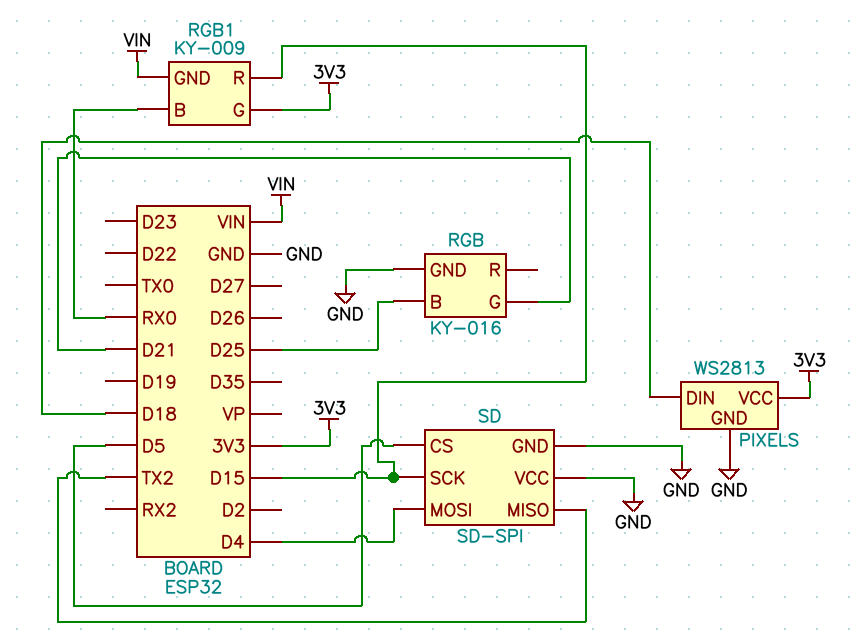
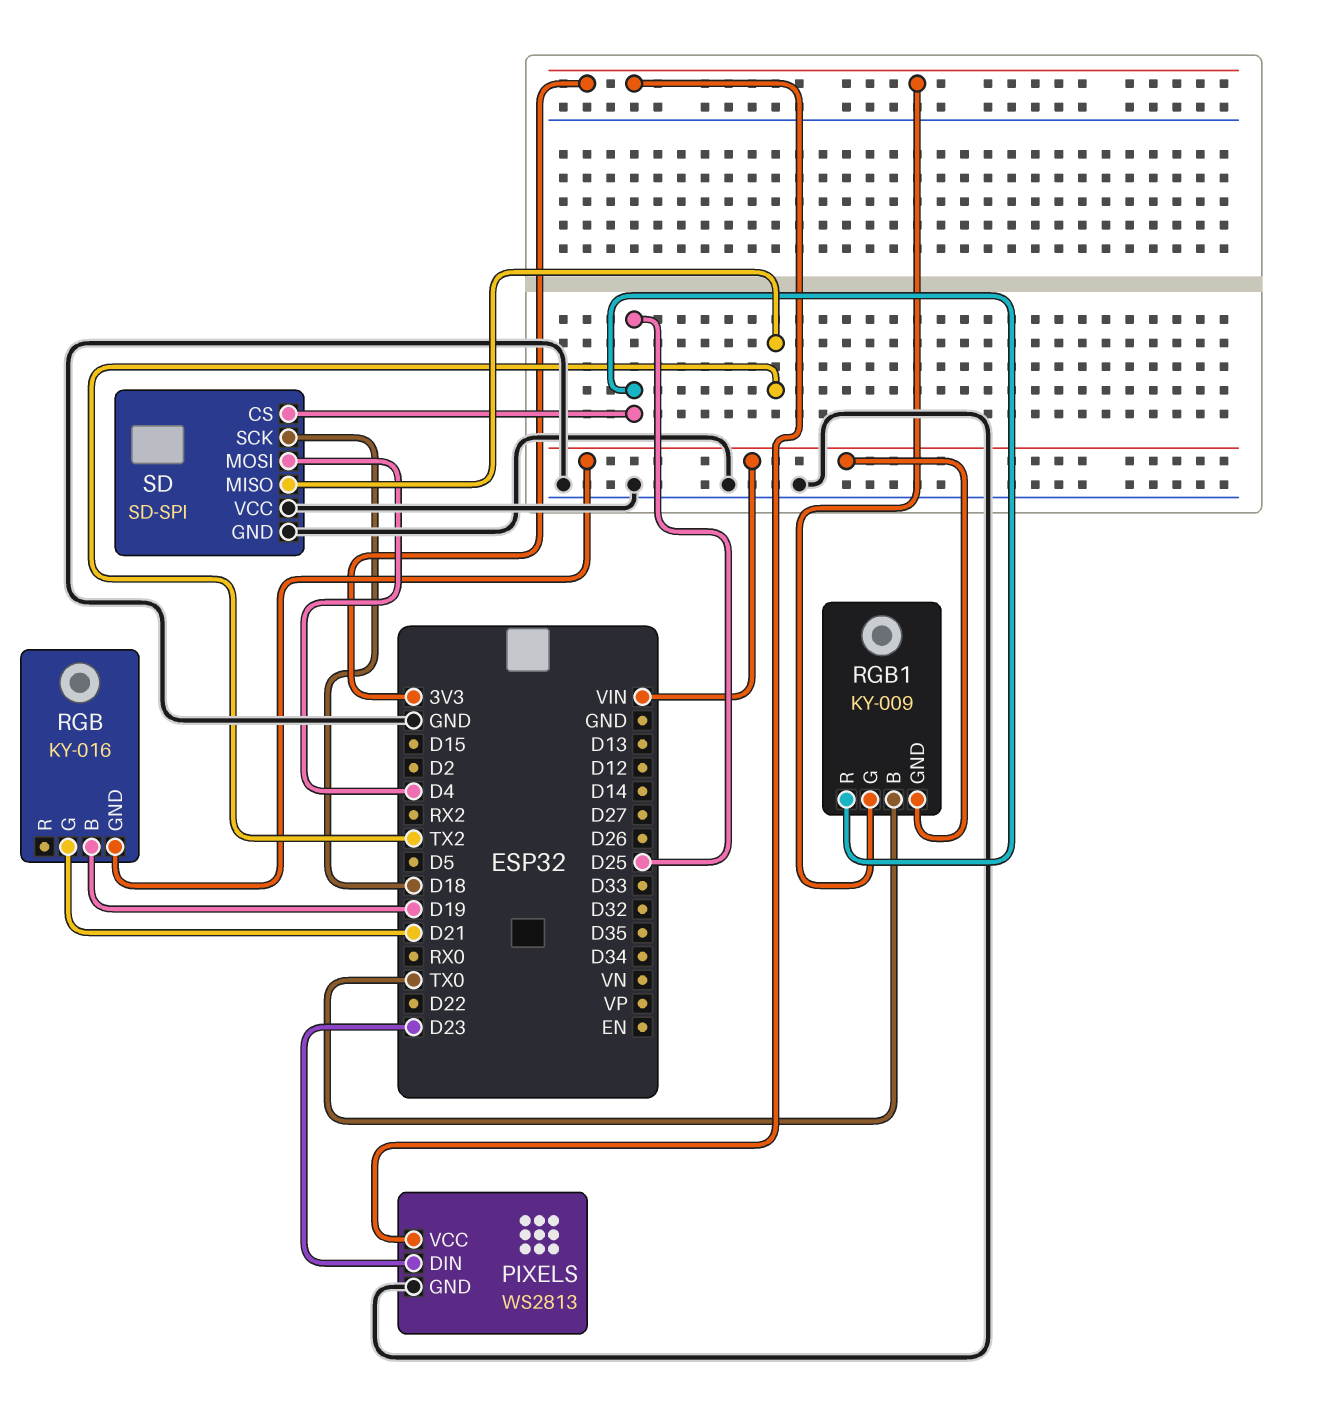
PIXELS pin DIN: D18 -> D23
RGB pin B: D25 -> D19
RGB pin GND: GND -> VIN
RGB1 pin B: RX0 -> TX0
RGB1 pin R: D15 -> D25
SD pin CS: D5 -> D25
SD pin SCK: D15 -> D18

